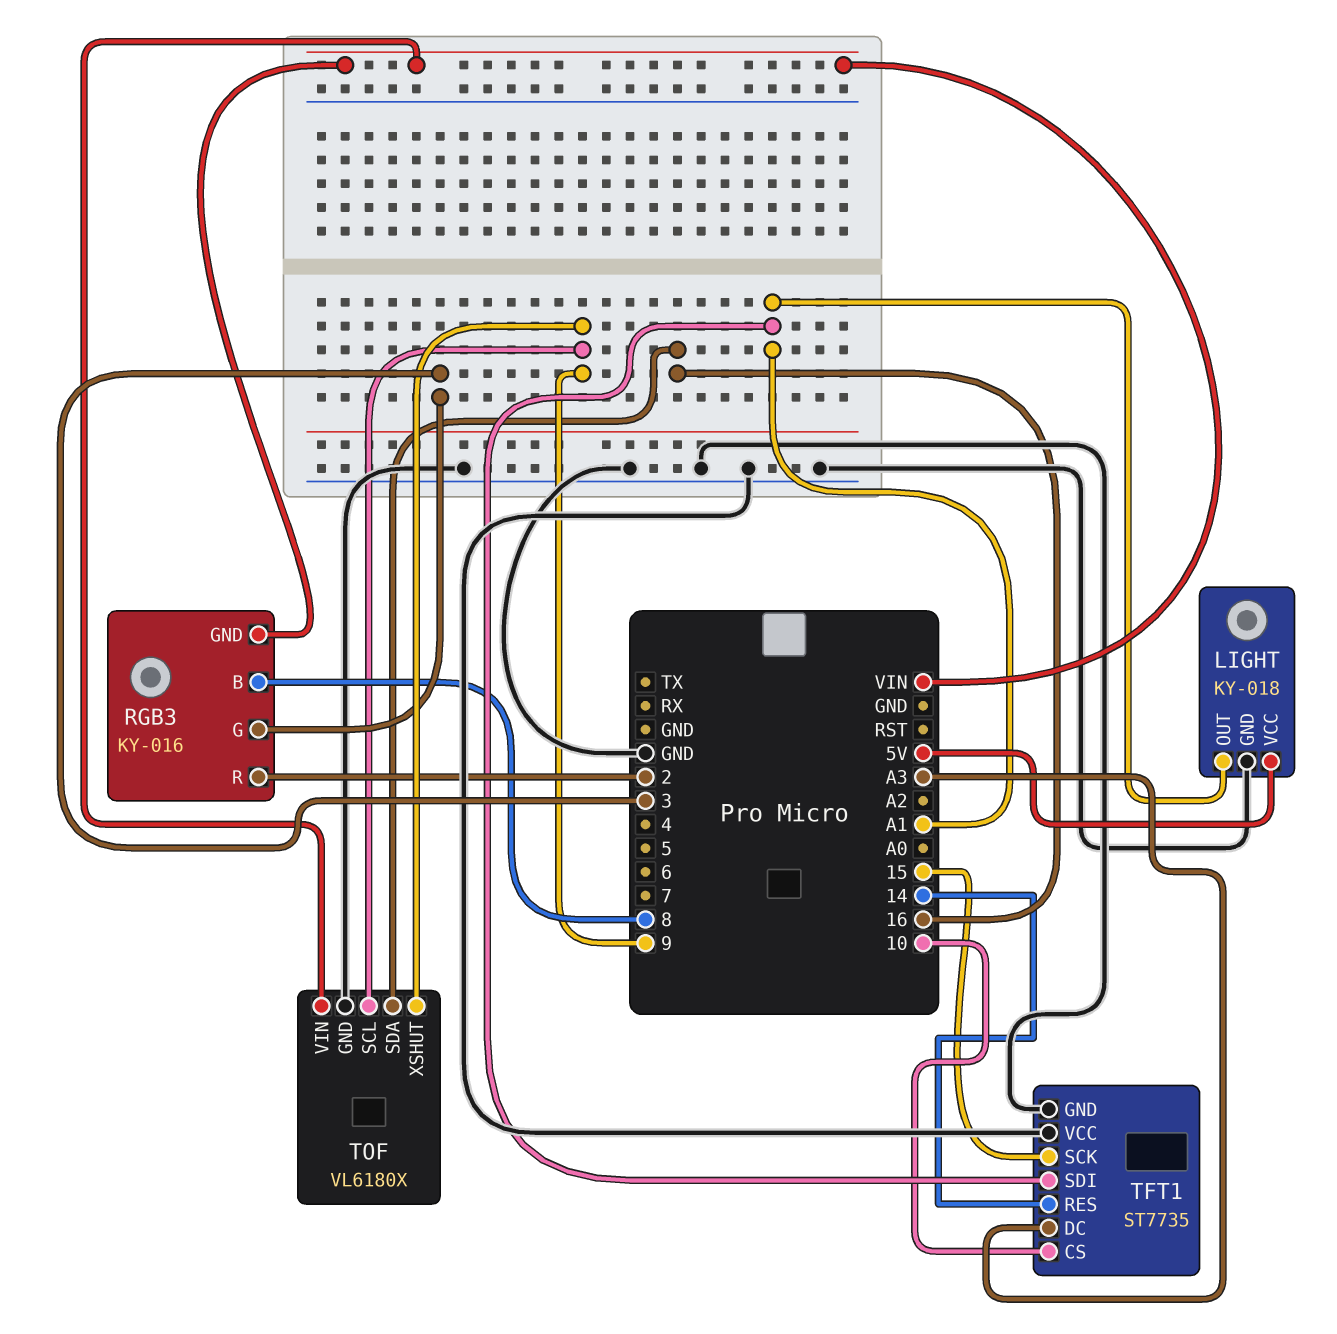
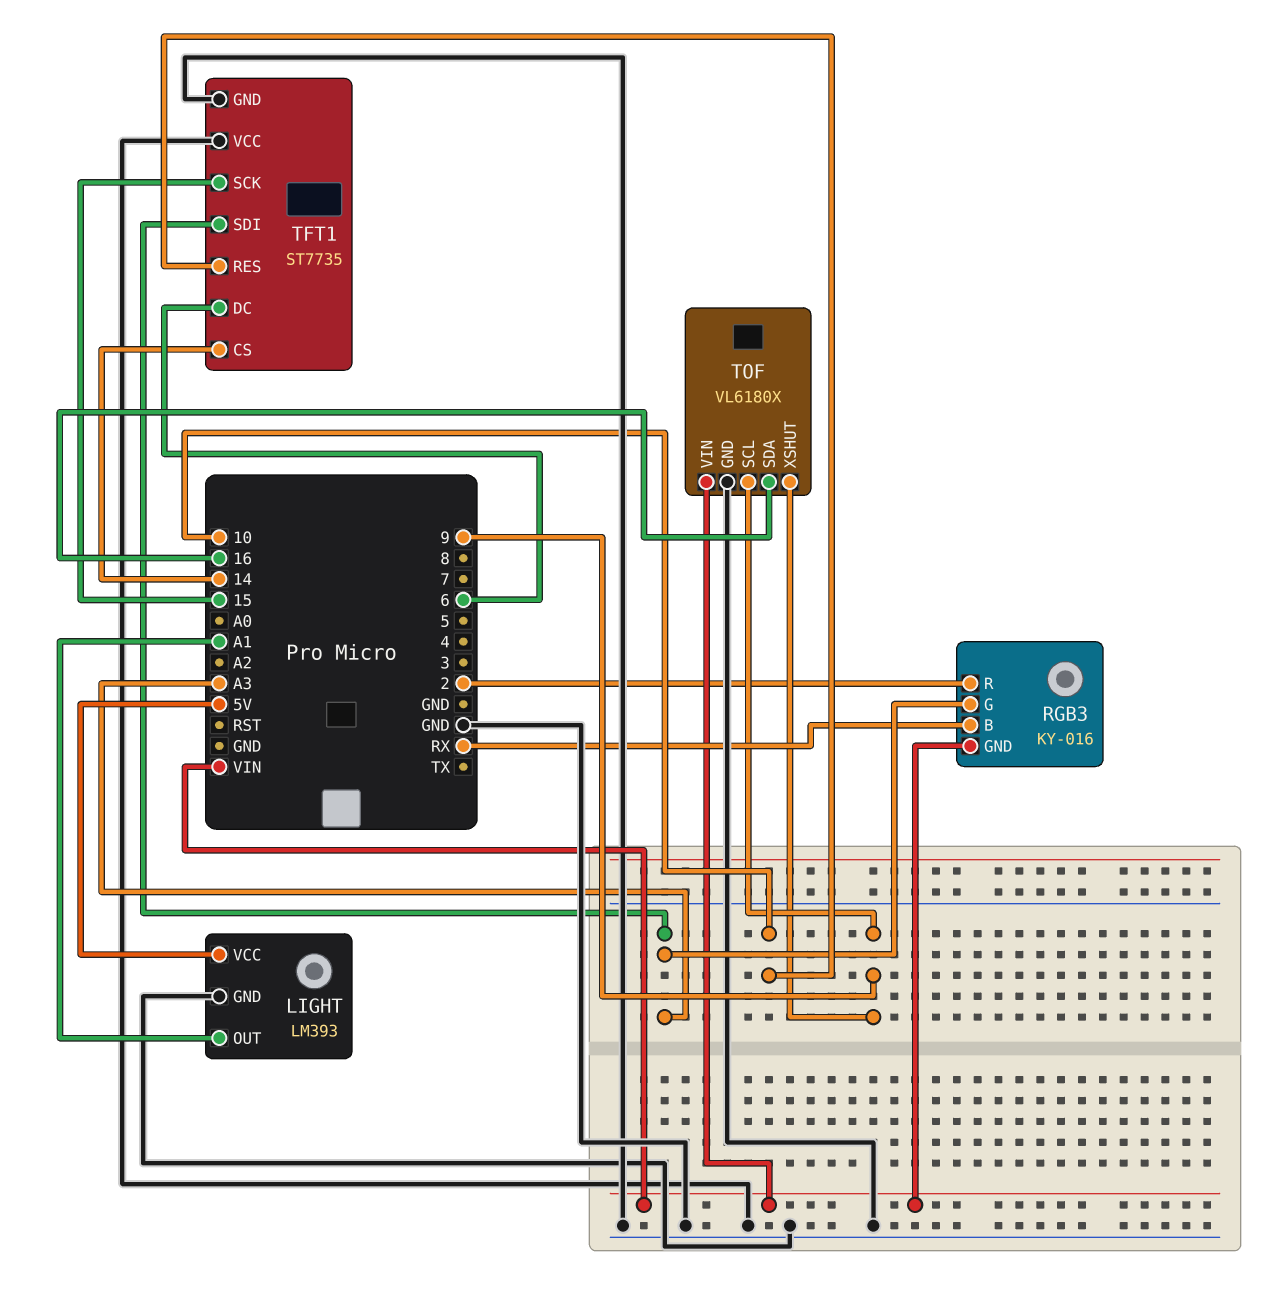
LIGHT: KY-018 -> LM393
RGB3 pin B: 8 -> RX
RGB3 pin G: 3 -> A3
TFT1 pin CS: 10 -> 14
TFT1 pin DC: A3 -> 6
TFT1 pin RES: 14 -> 10
TFT1 pin SDI: A1 -> A3

